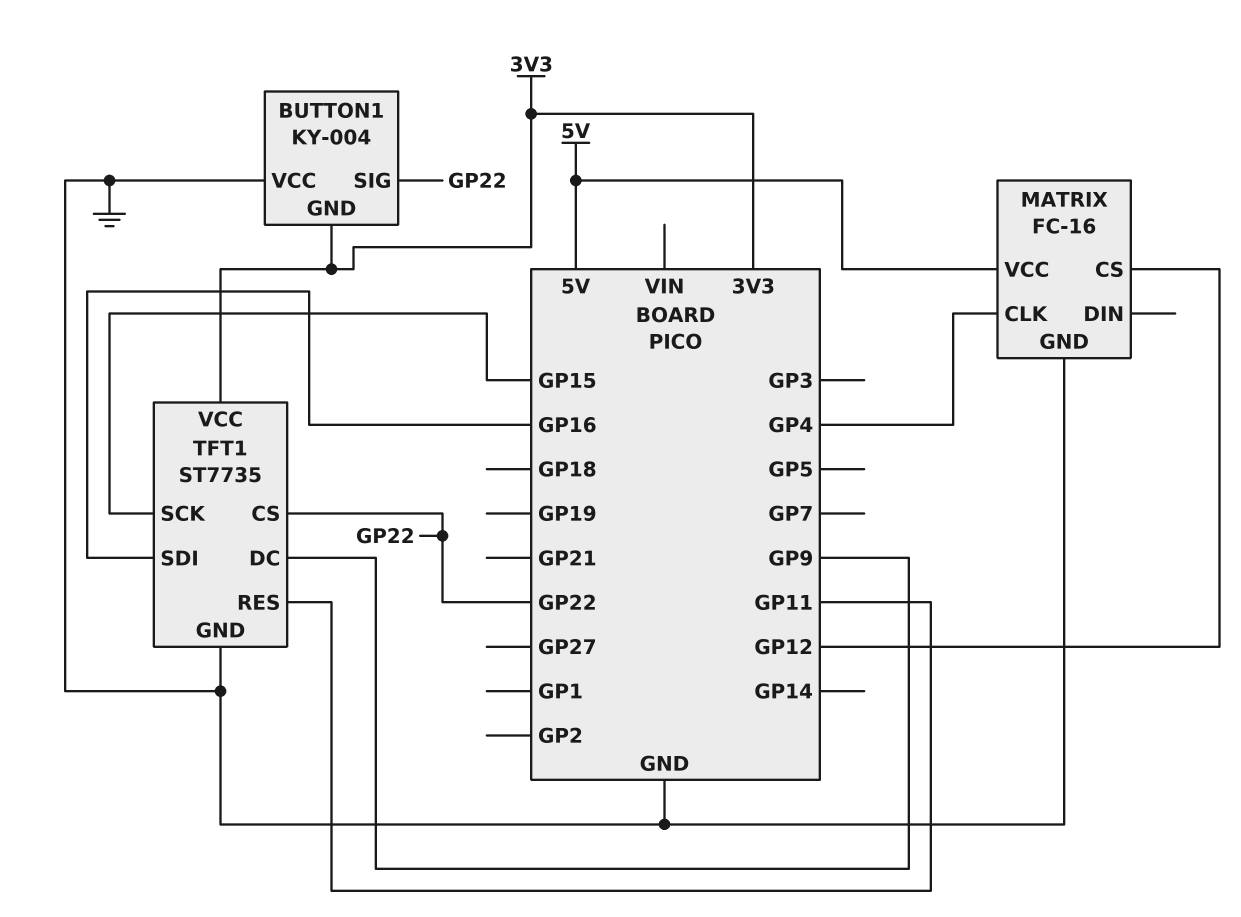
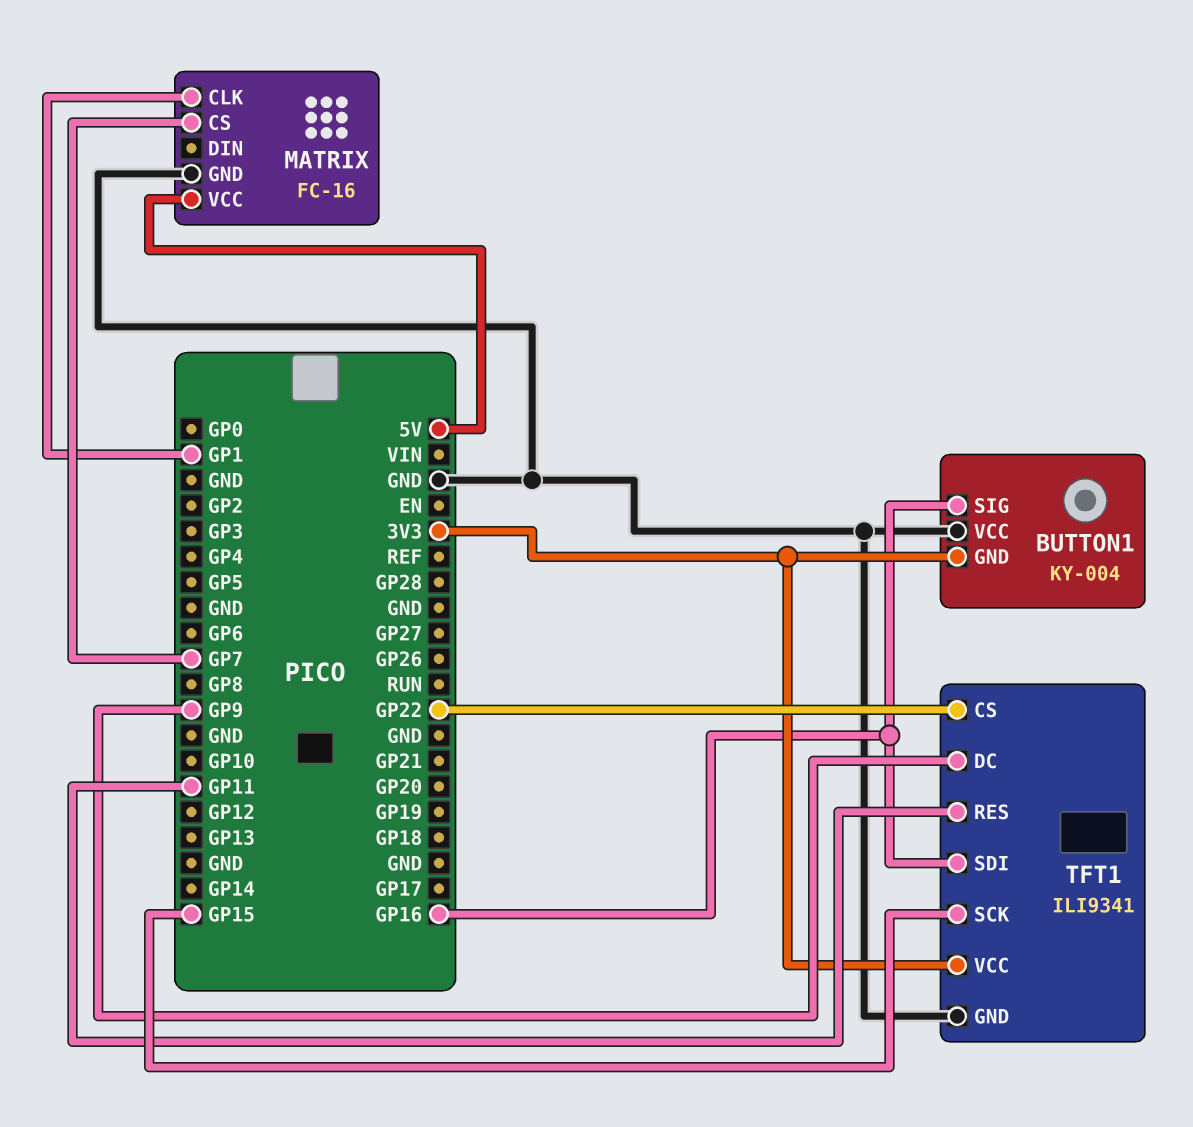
BUTTON1 pin SIG: GP22 -> GP16
MATRIX pin CLK: GP4 -> GP1
MATRIX pin CS: GP12 -> GP7
TFT1: ST7735 -> ILI9341

